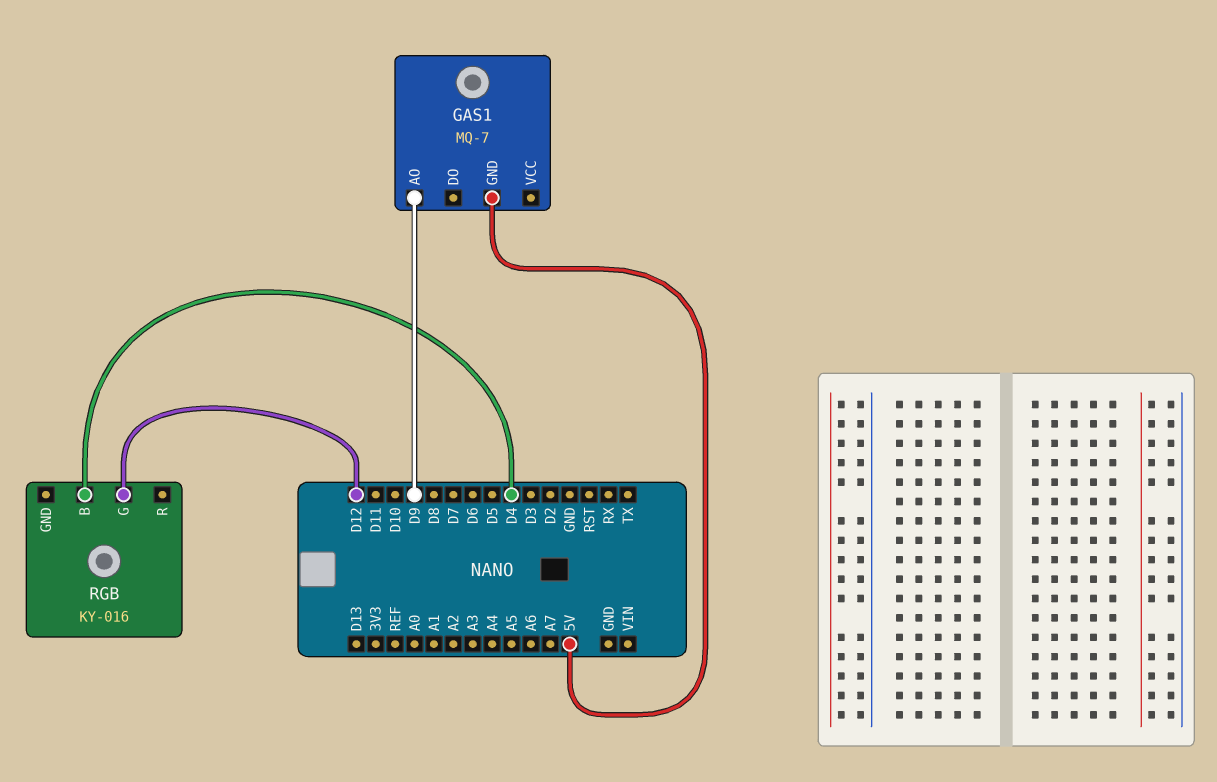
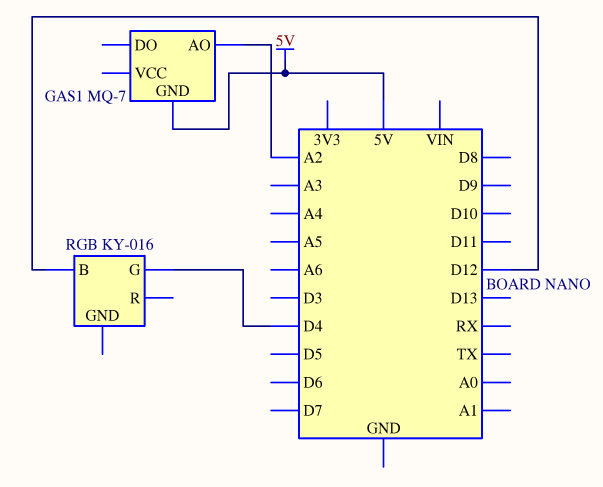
GAS1 pin AO: D9 -> A2
RGB pin B: D4 -> D12
RGB pin G: D12 -> D4

